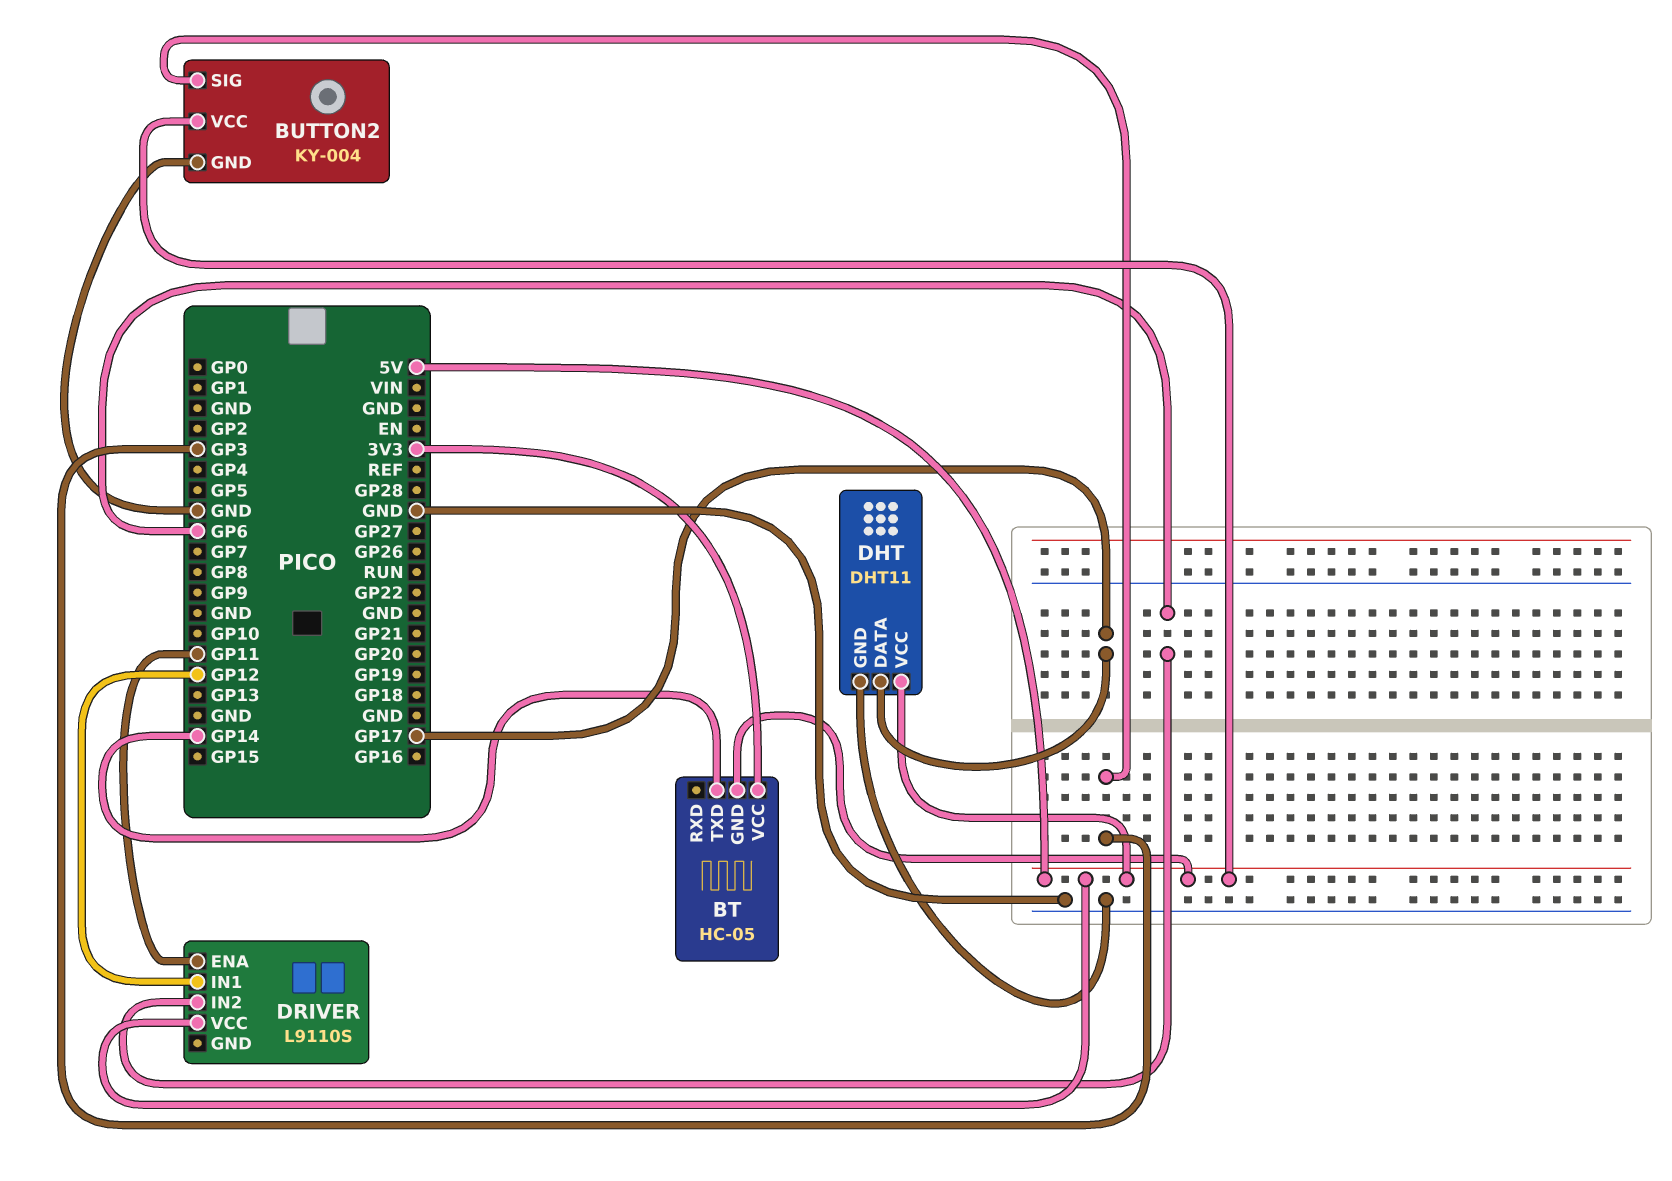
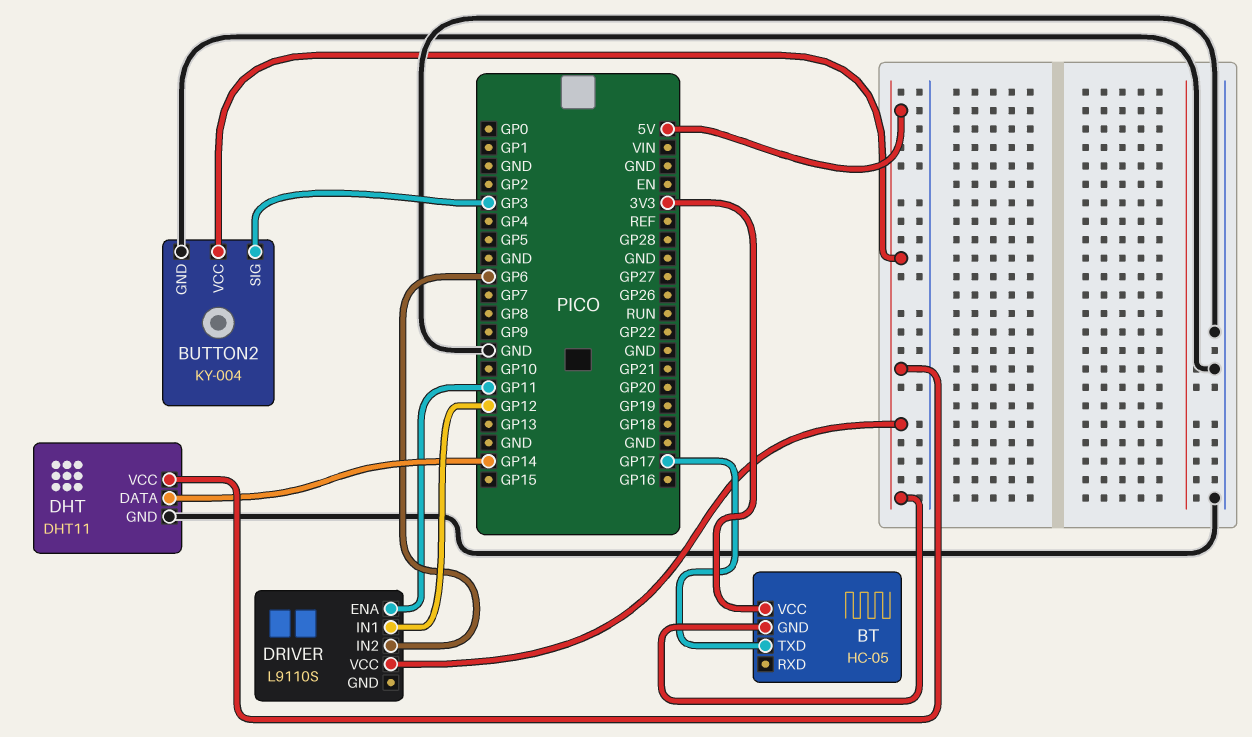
BT pin TXD: GP14 -> GP17
DHT pin DATA: GP17 -> GP14

